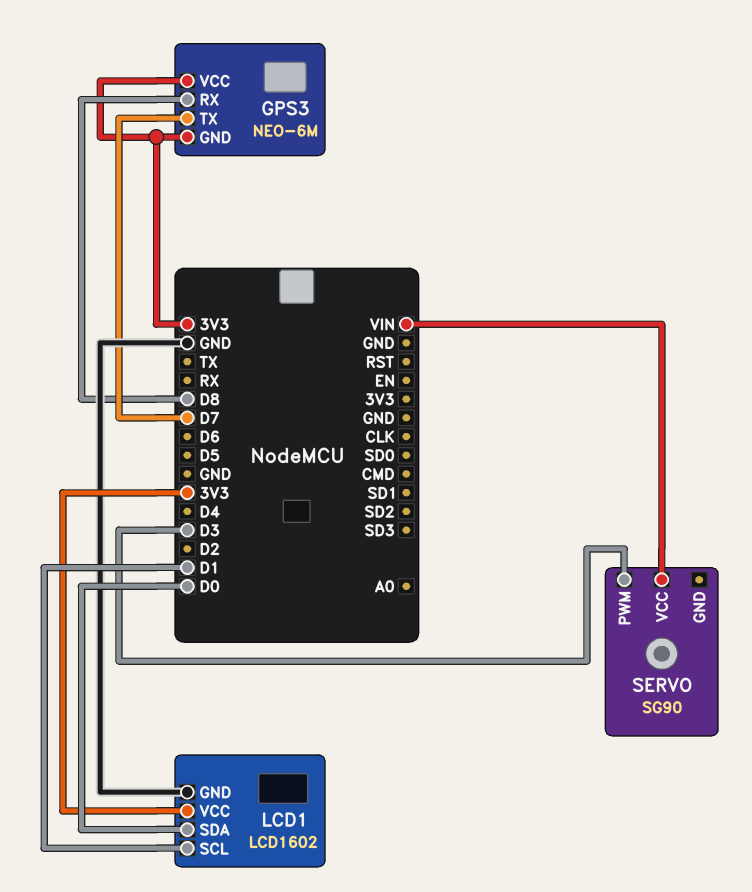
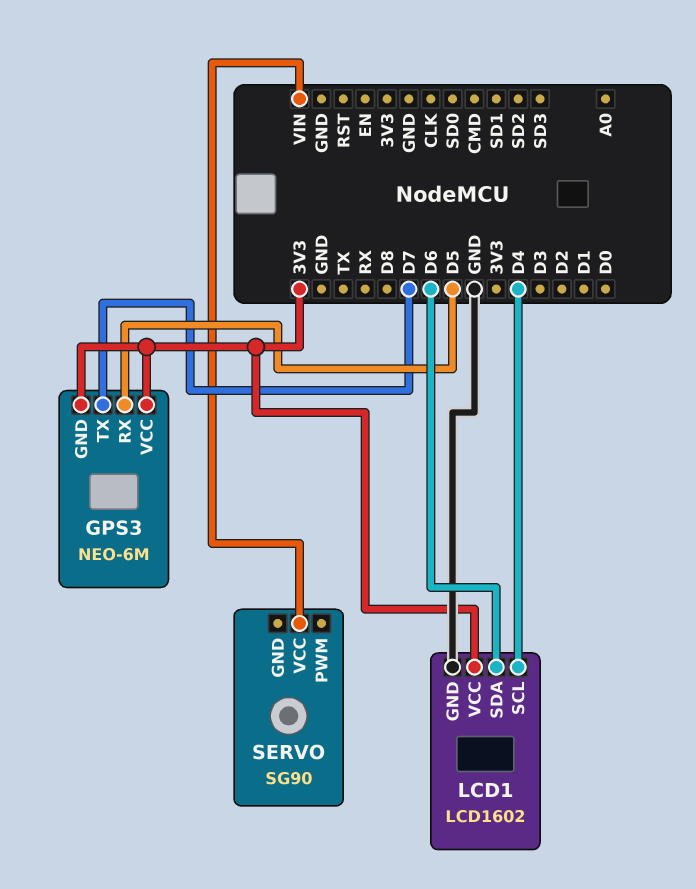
GPS3 pin RX: D8 -> D5
LCD1 pin SCL: D1 -> D4
LCD1 pin SDA: D0 -> D6
SERVO pin PWM: D3 -> none

